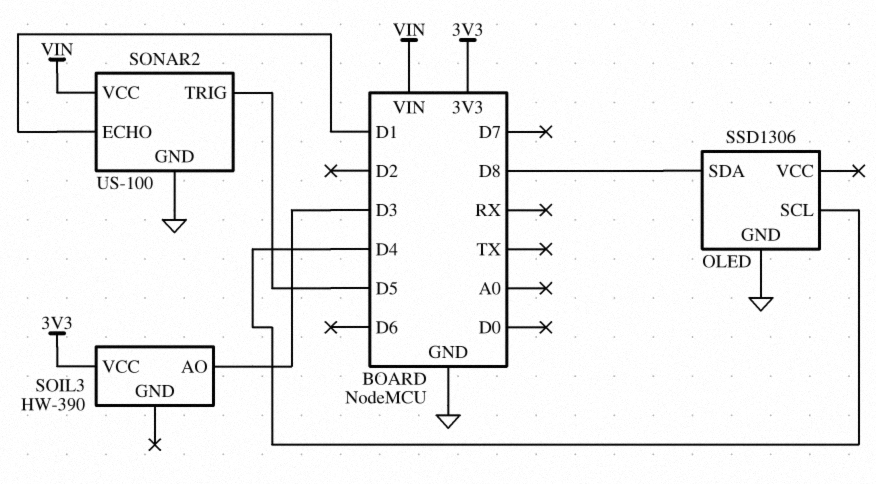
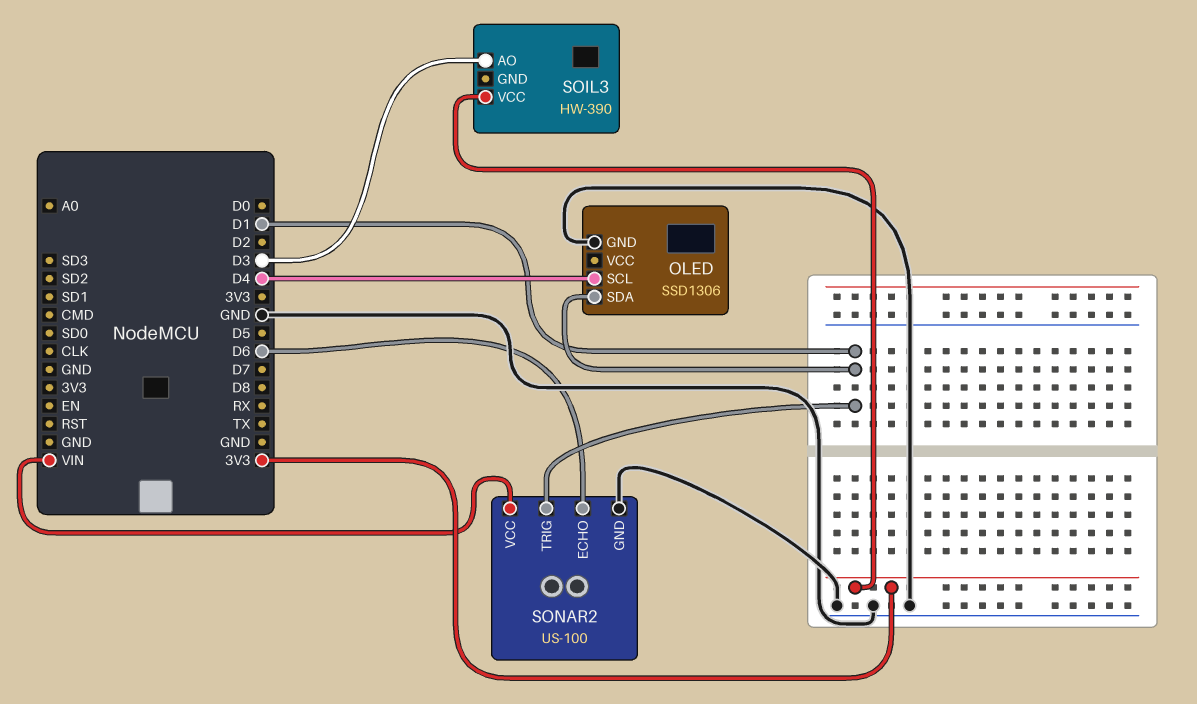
OLED pin SDA: D8 -> D1
SONAR2 pin ECHO: D1 -> D6
SONAR2 pin TRIG: D5 -> D1

